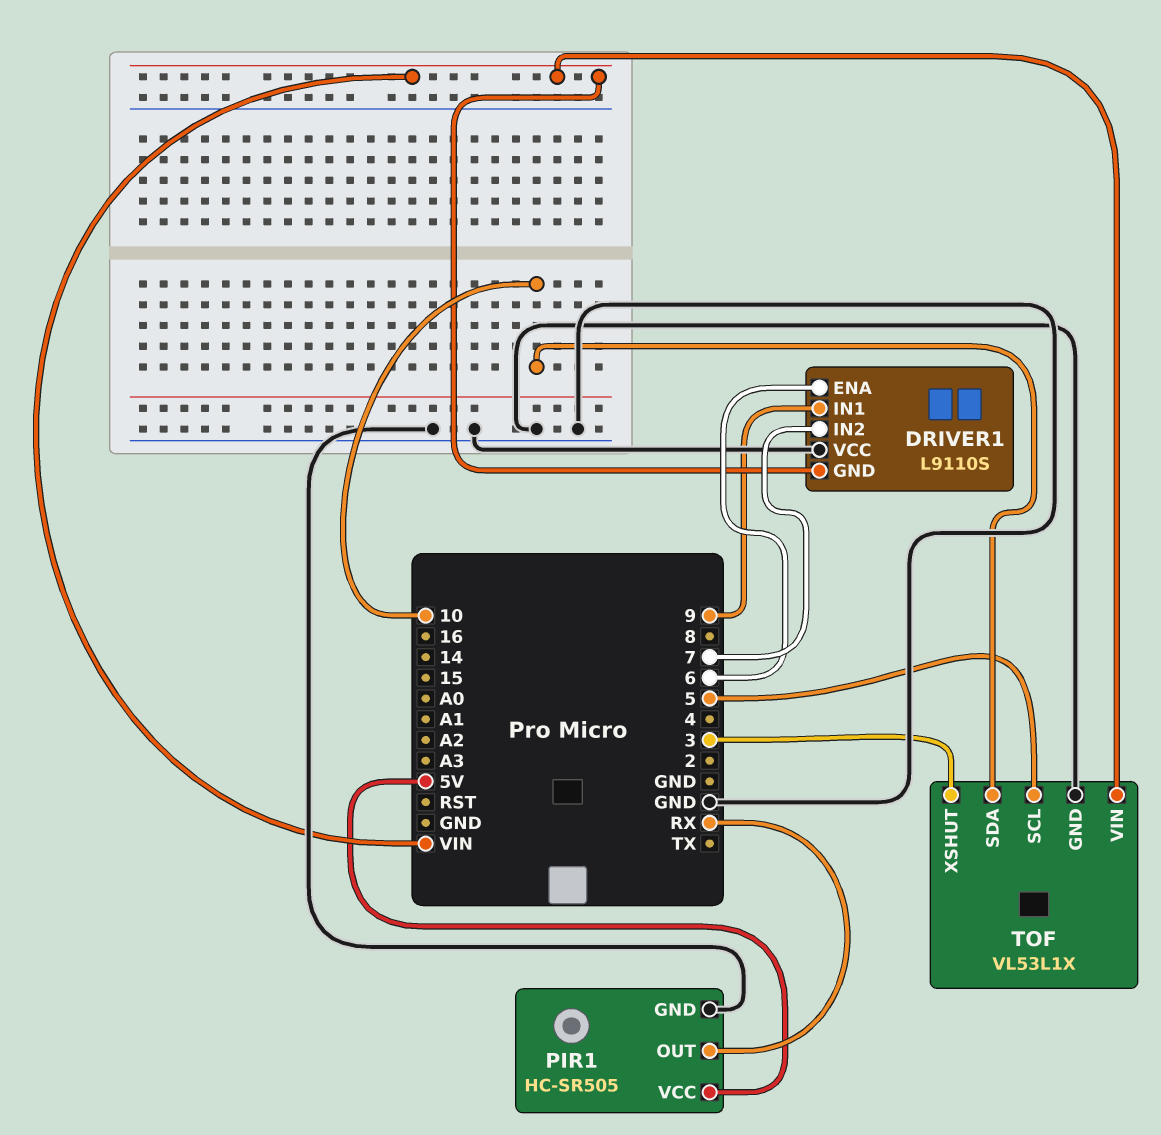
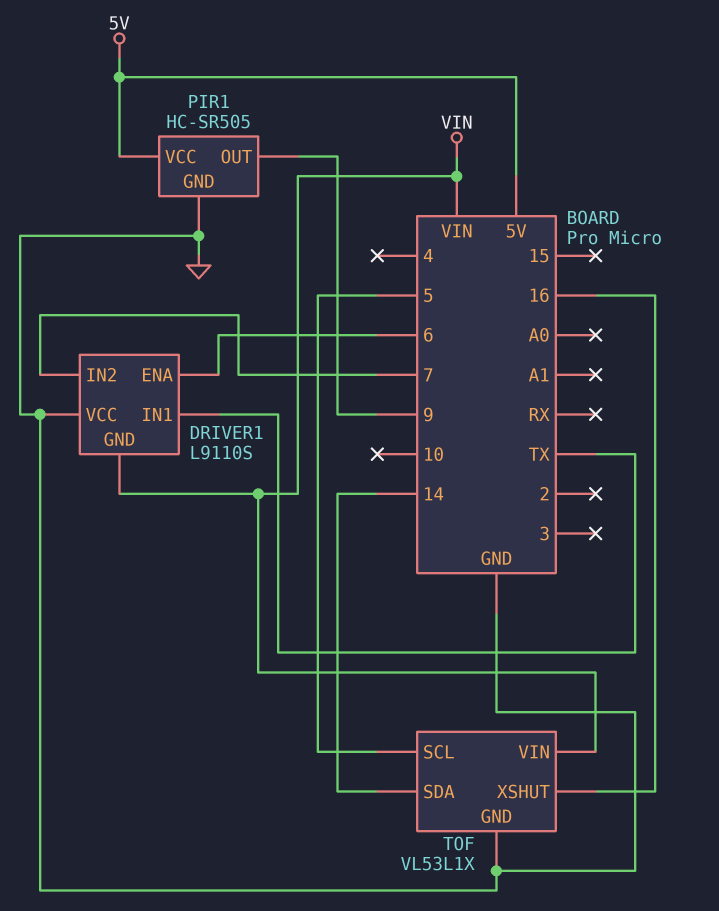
DRIVER1 pin IN1: 9 -> TX
PIR1 pin OUT: RX -> 9
TOF pin SDA: 10 -> 14
TOF pin XSHUT: 3 -> 16

